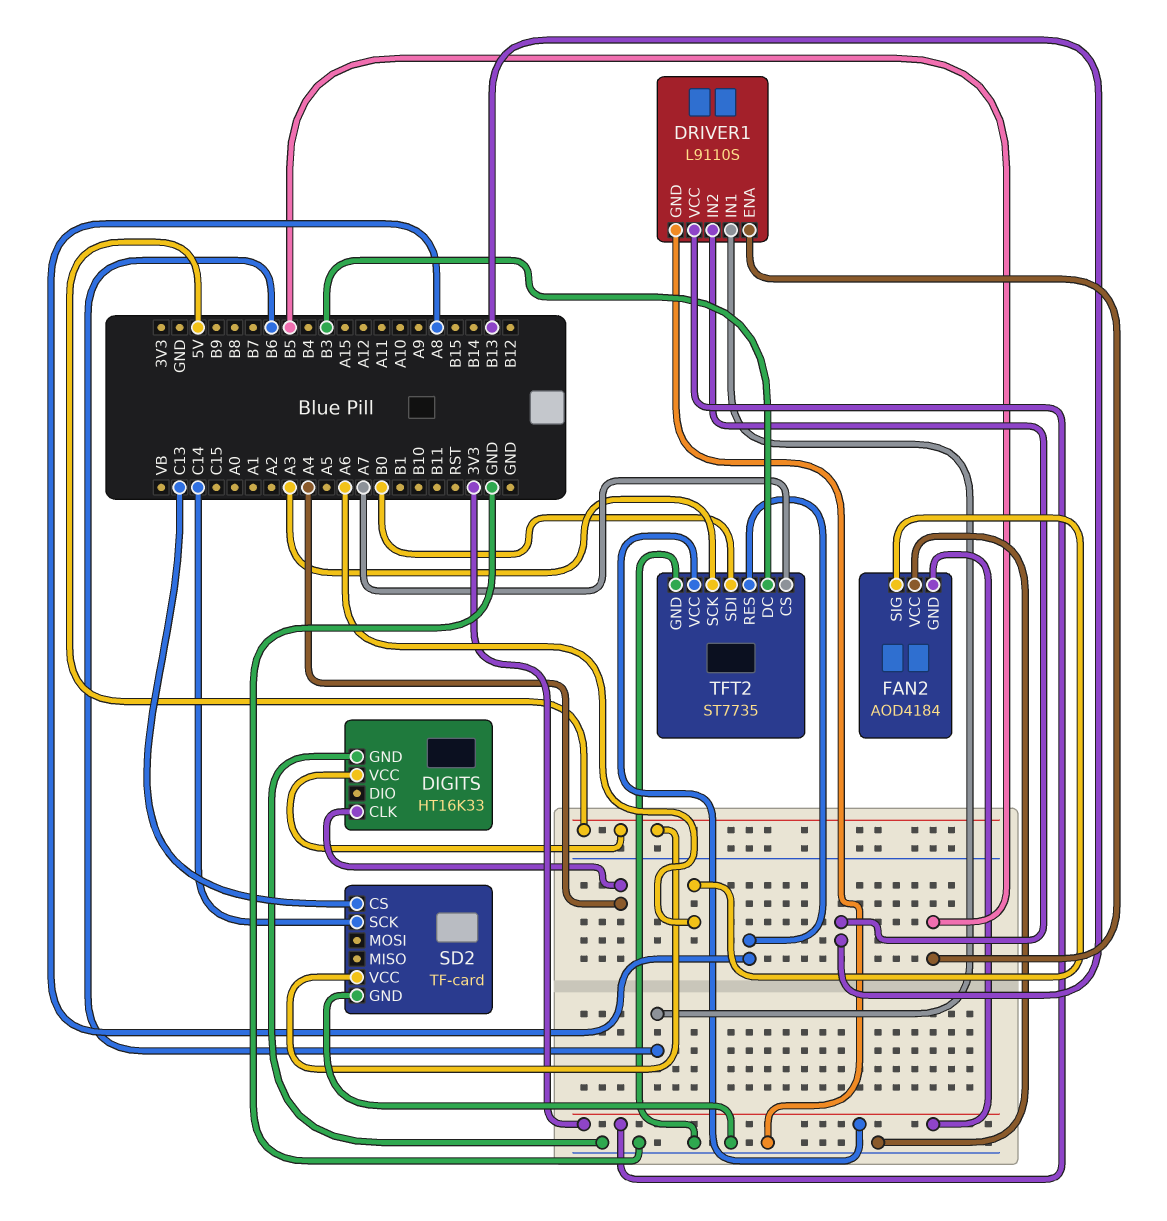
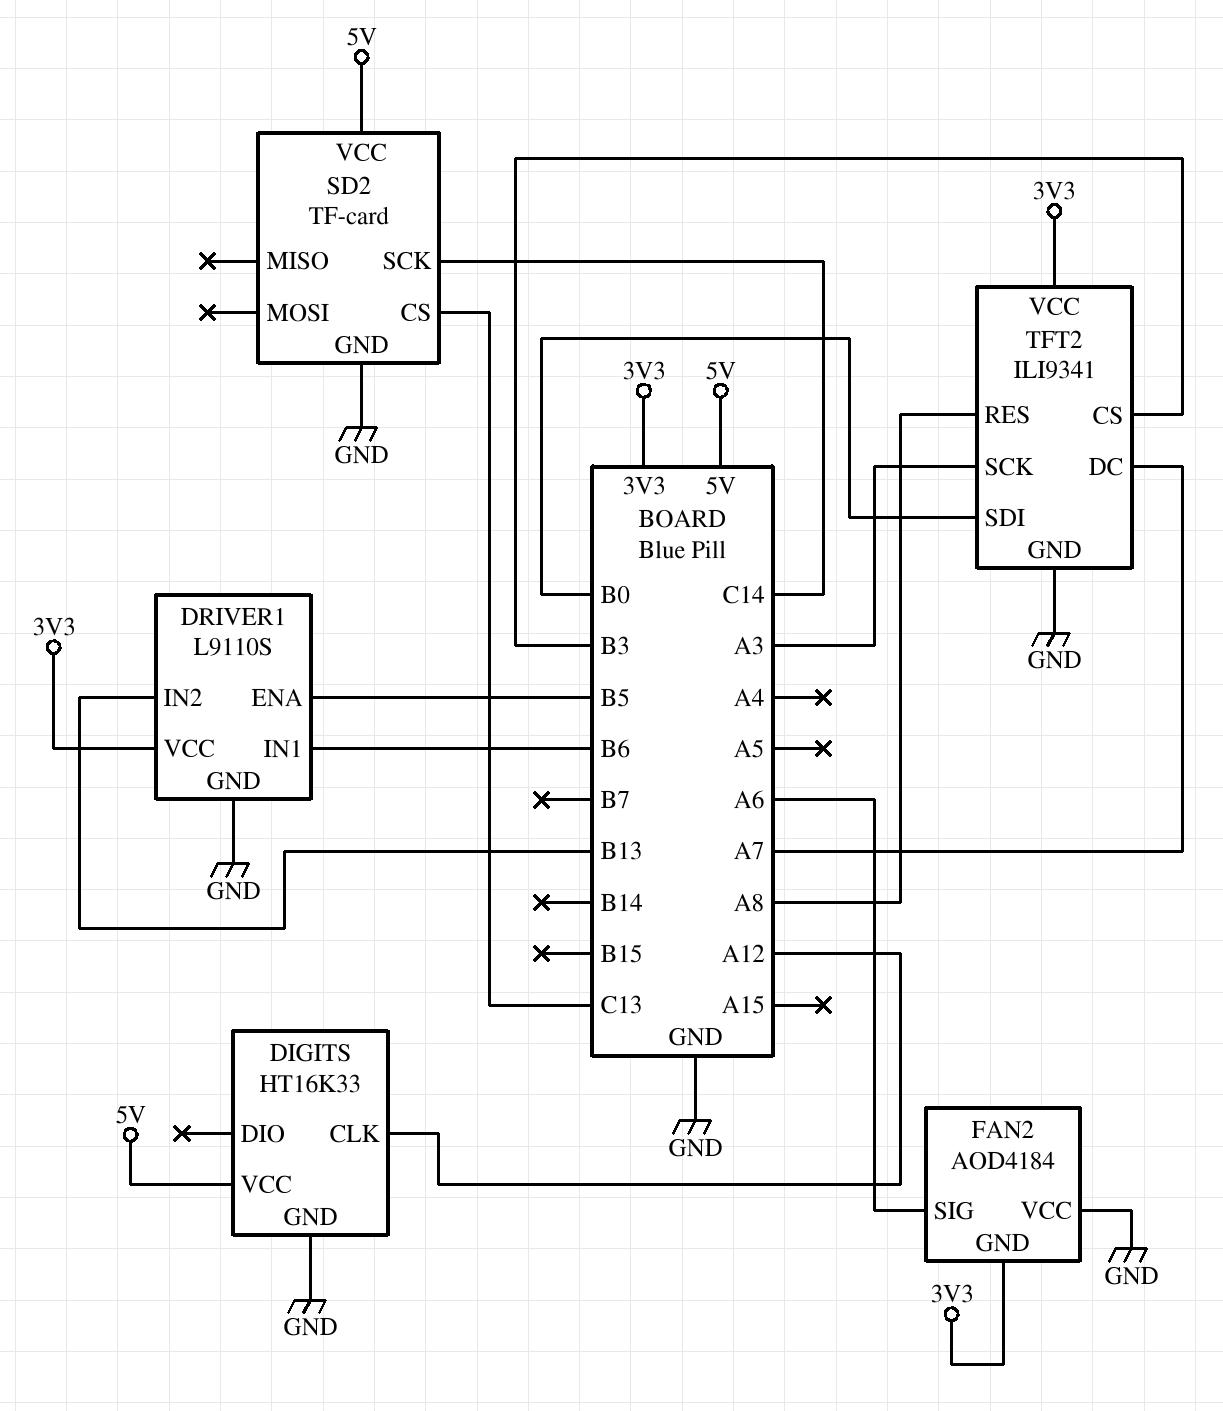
DIGITS pin CLK: A4 -> A12
TFT2: ST7735 -> ILI9341
TFT2 pin CS: A7 -> B3
TFT2 pin DC: B3 -> A7

